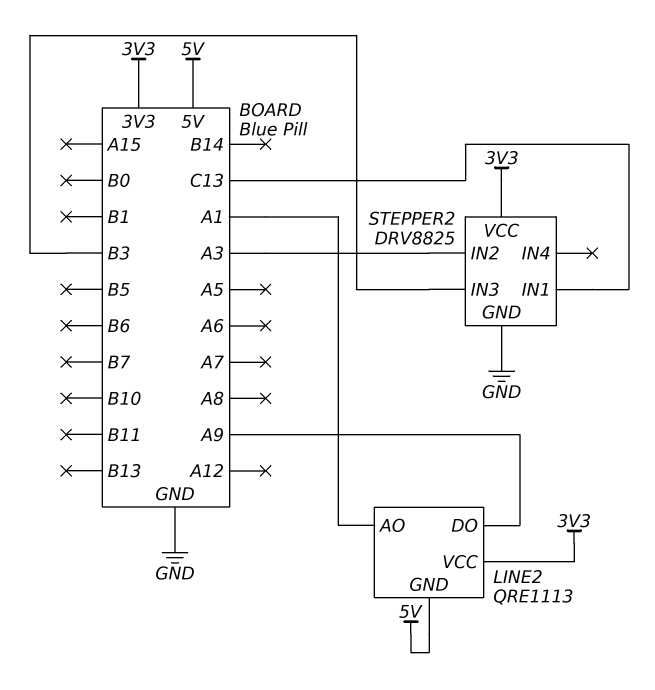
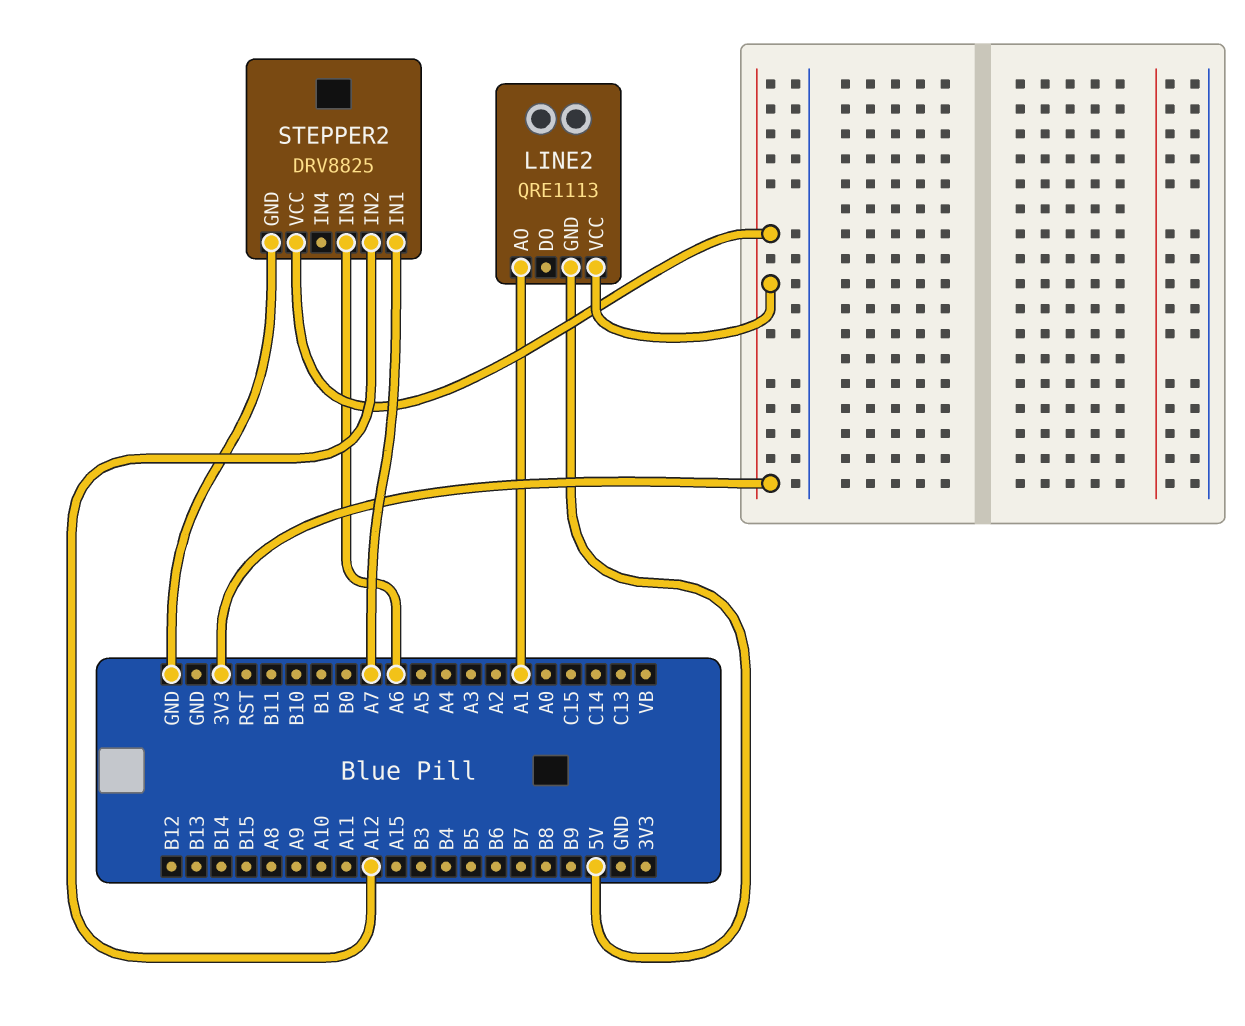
LINE2 pin DO: A9 -> none
STEPPER2 pin IN1: C13 -> A7
STEPPER2 pin IN2: A3 -> A12
STEPPER2 pin IN3: B3 -> A6

